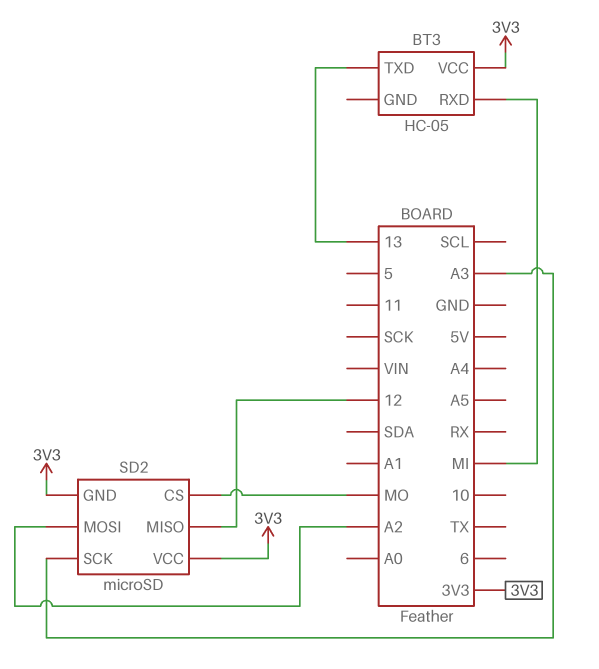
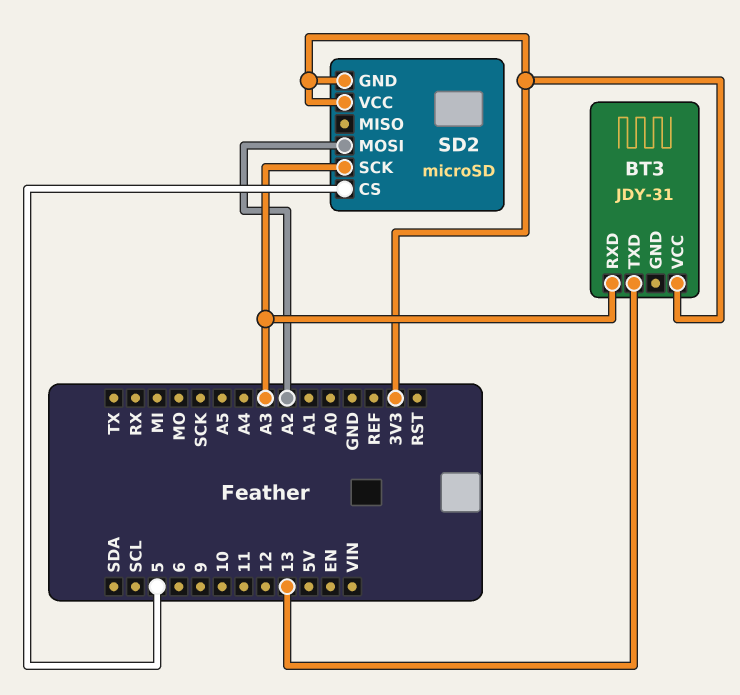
BT3: HC-05 -> JDY-31
BT3 pin RXD: MI -> A3
SD2 pin CS: MO -> 5
SD2 pin MISO: 12 -> none

